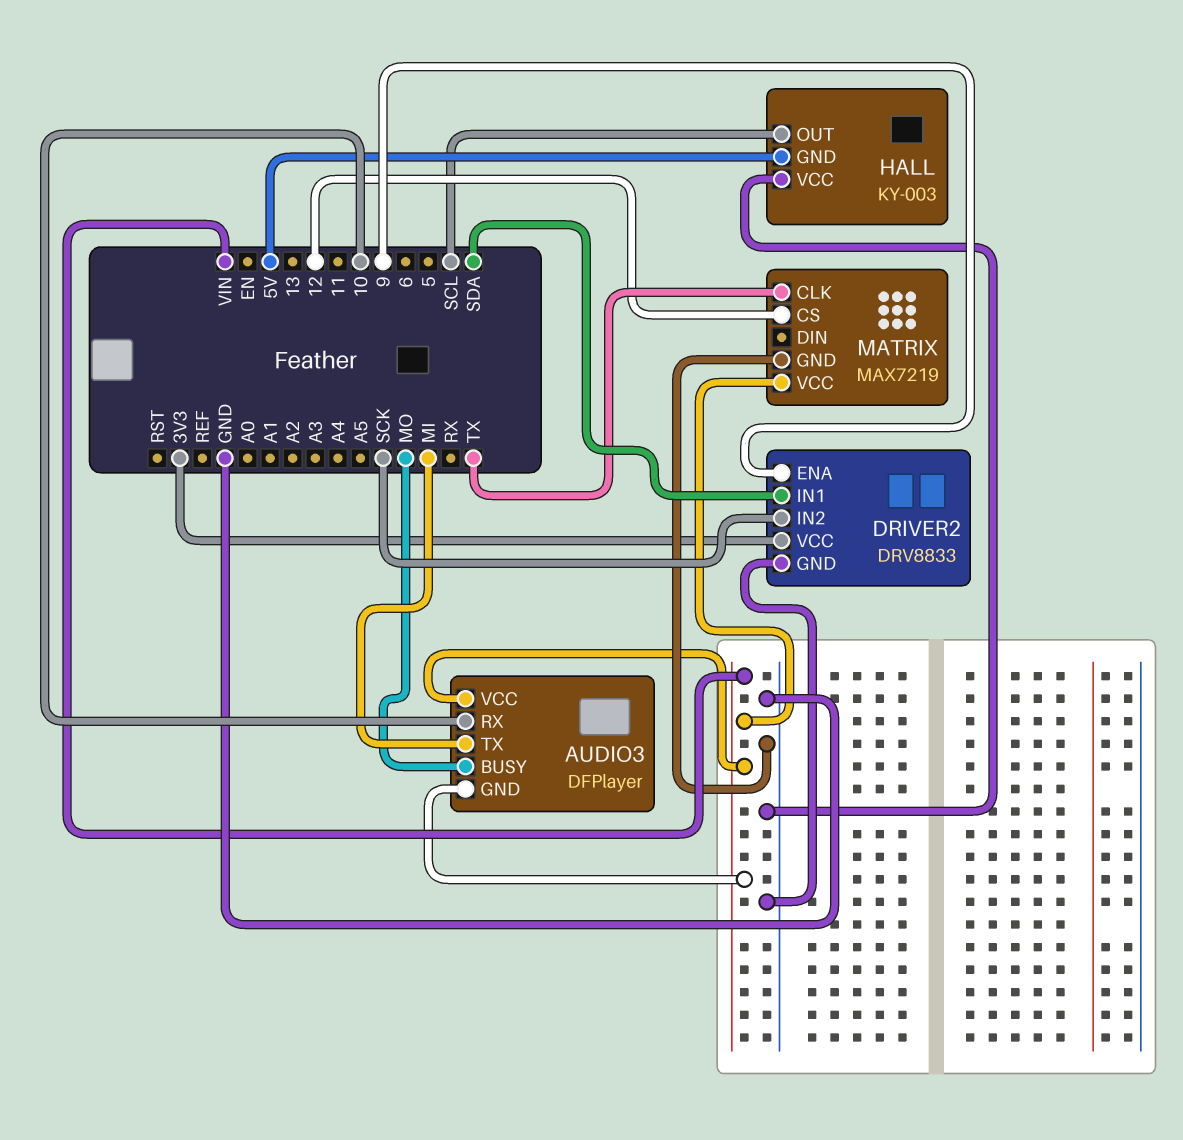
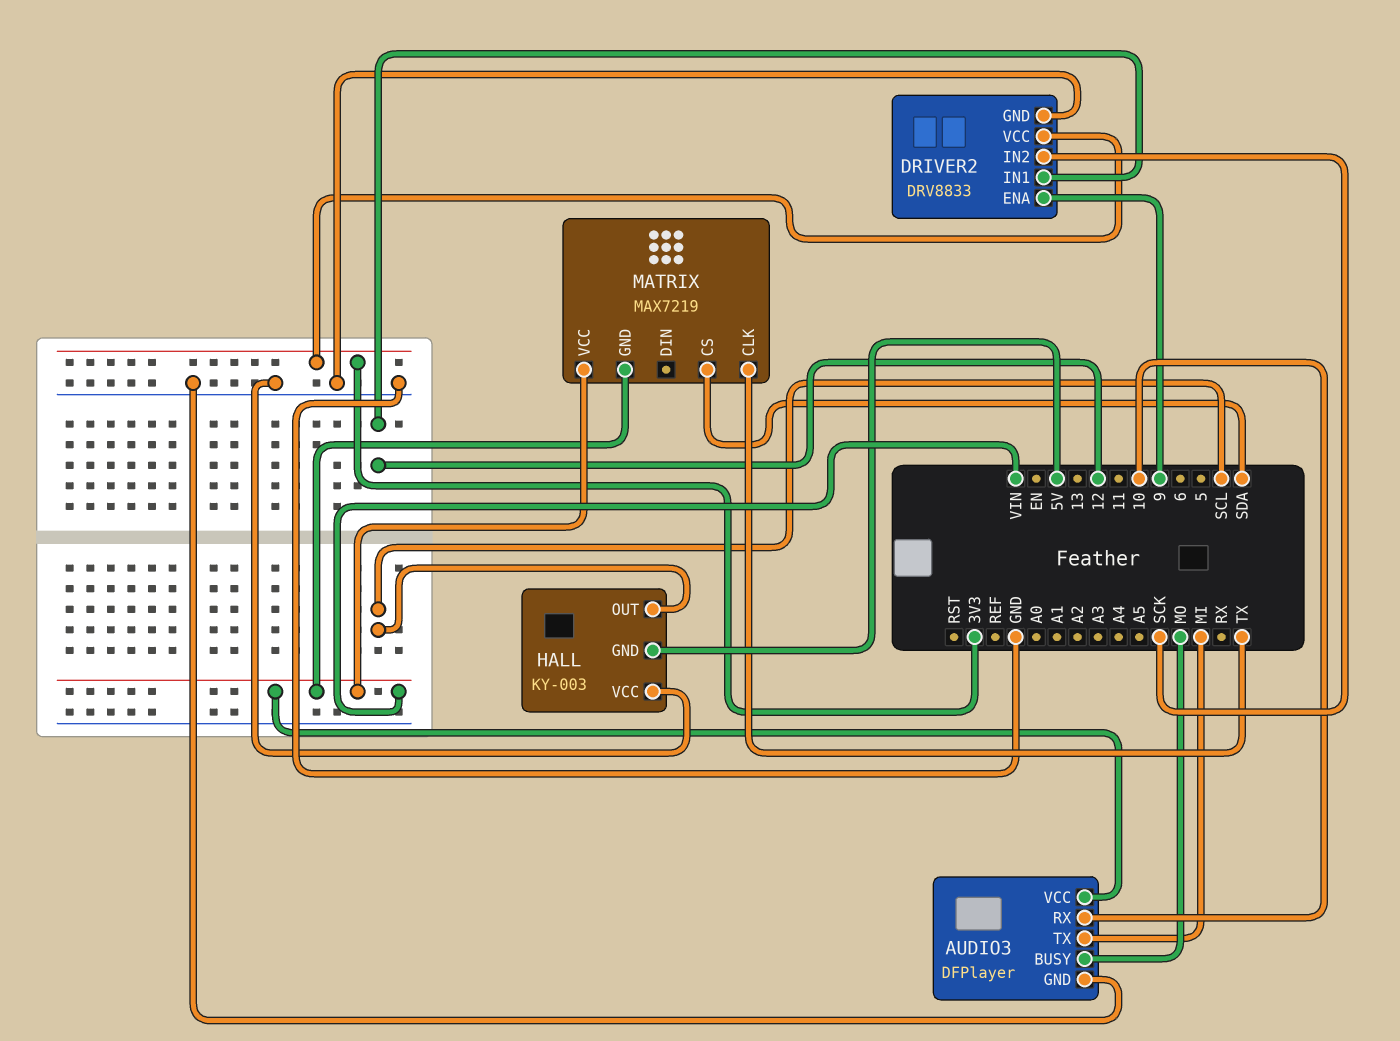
AUDIO3 pin GND: VIN -> GND
DRIVER2 pin IN1: SDA -> 12
MATRIX pin CS: 12 -> SDA
MATRIX pin GND: GND -> VIN

